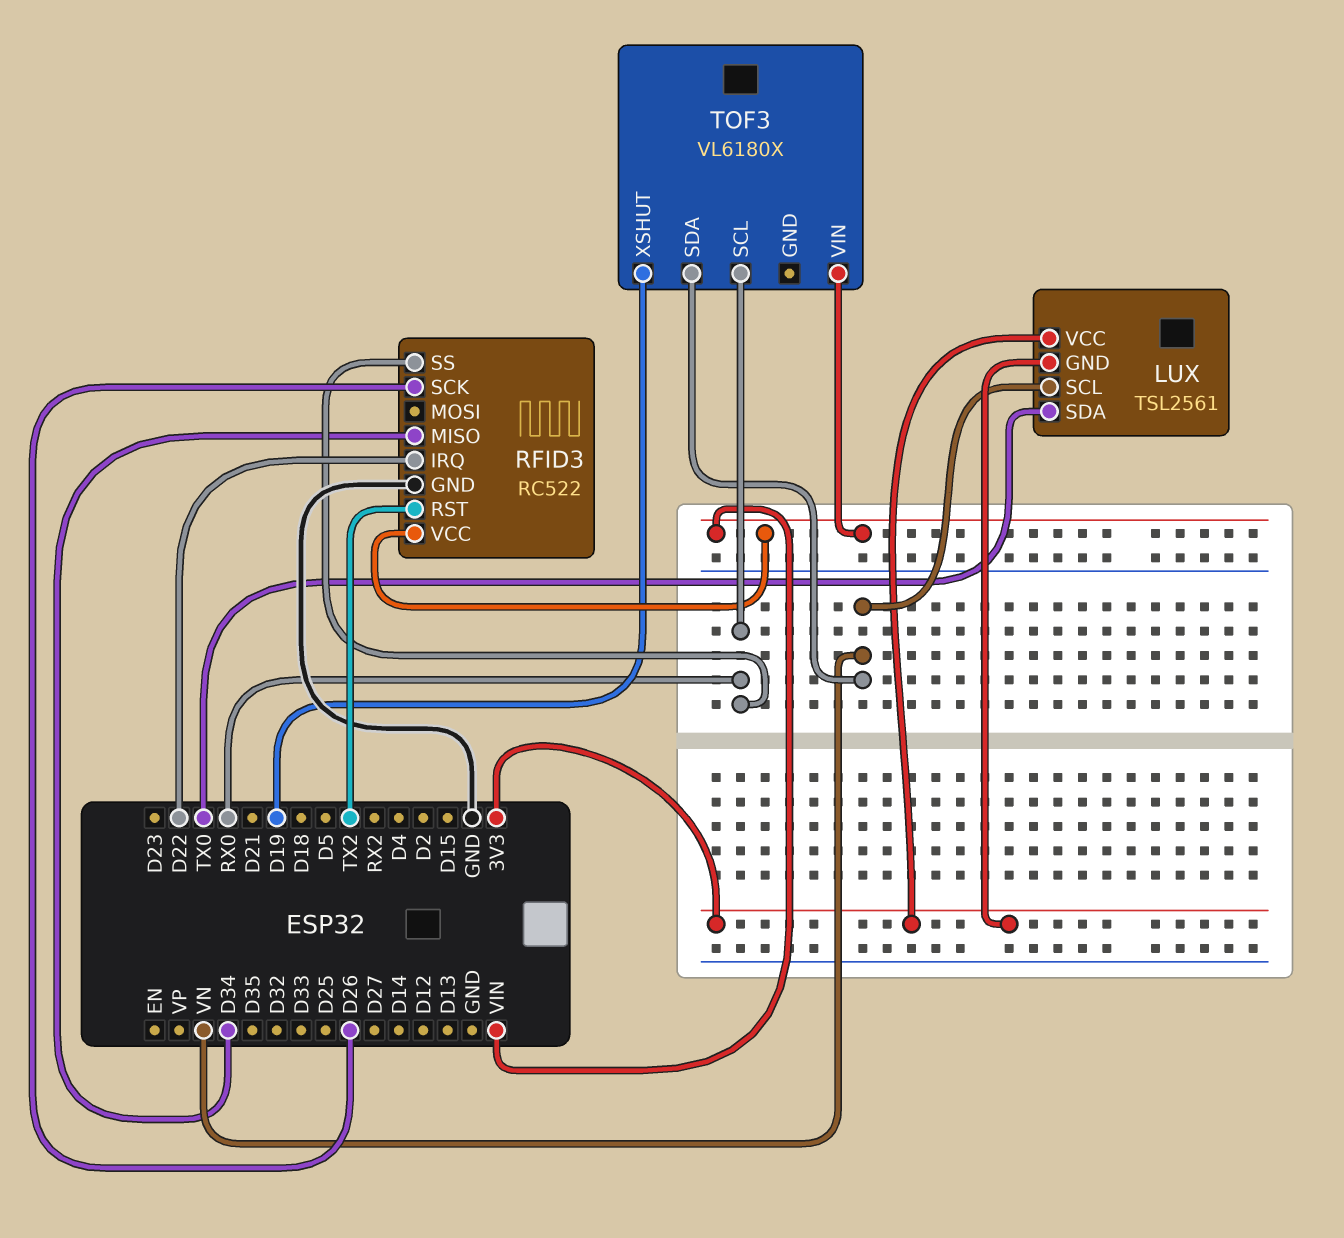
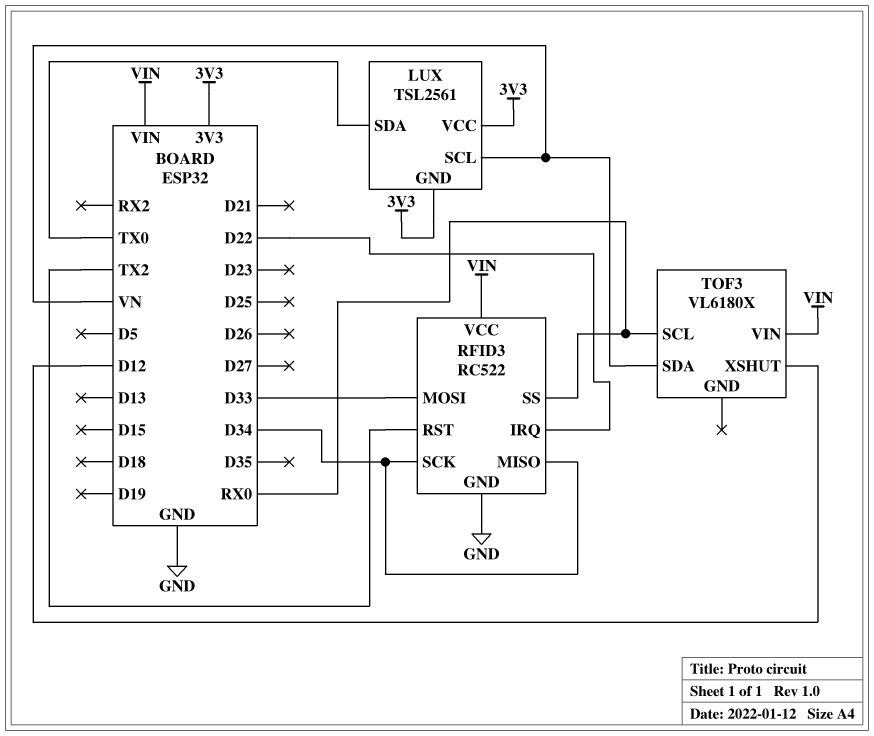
RFID3 pin MOSI: none -> D33
RFID3 pin SCK: D26 -> D34
TOF3 pin XSHUT: D19 -> D12

